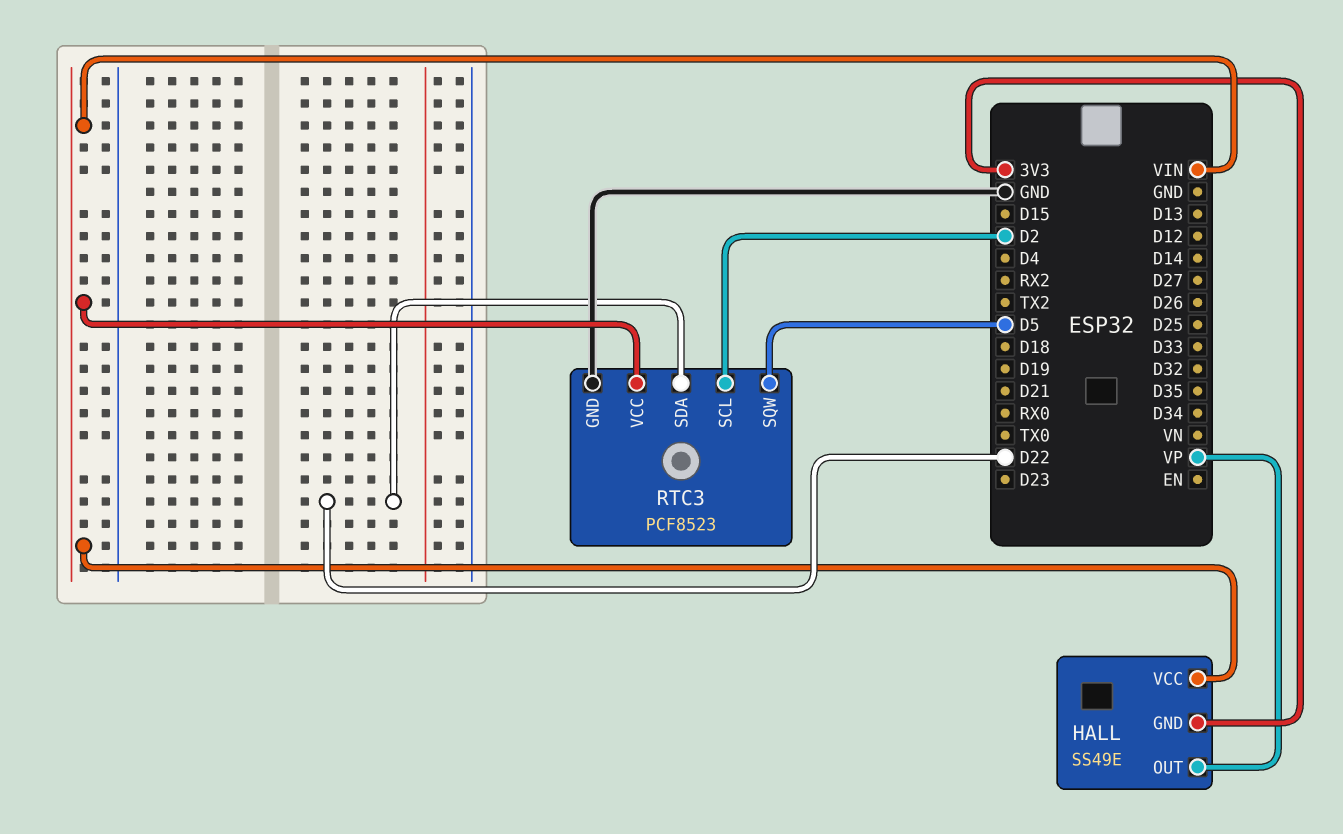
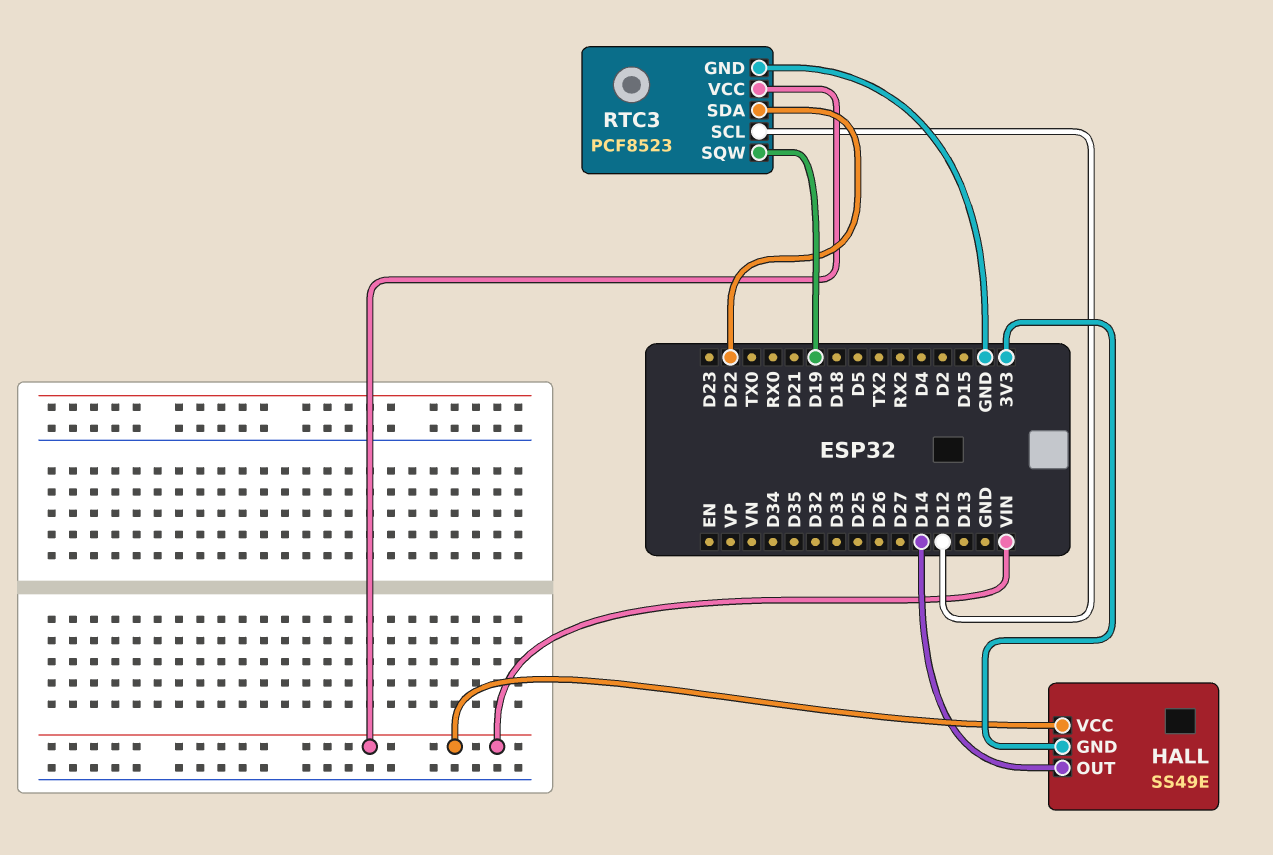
HALL pin OUT: VP -> D14
RTC3 pin SCL: D2 -> D12
RTC3 pin SQW: D5 -> D19

